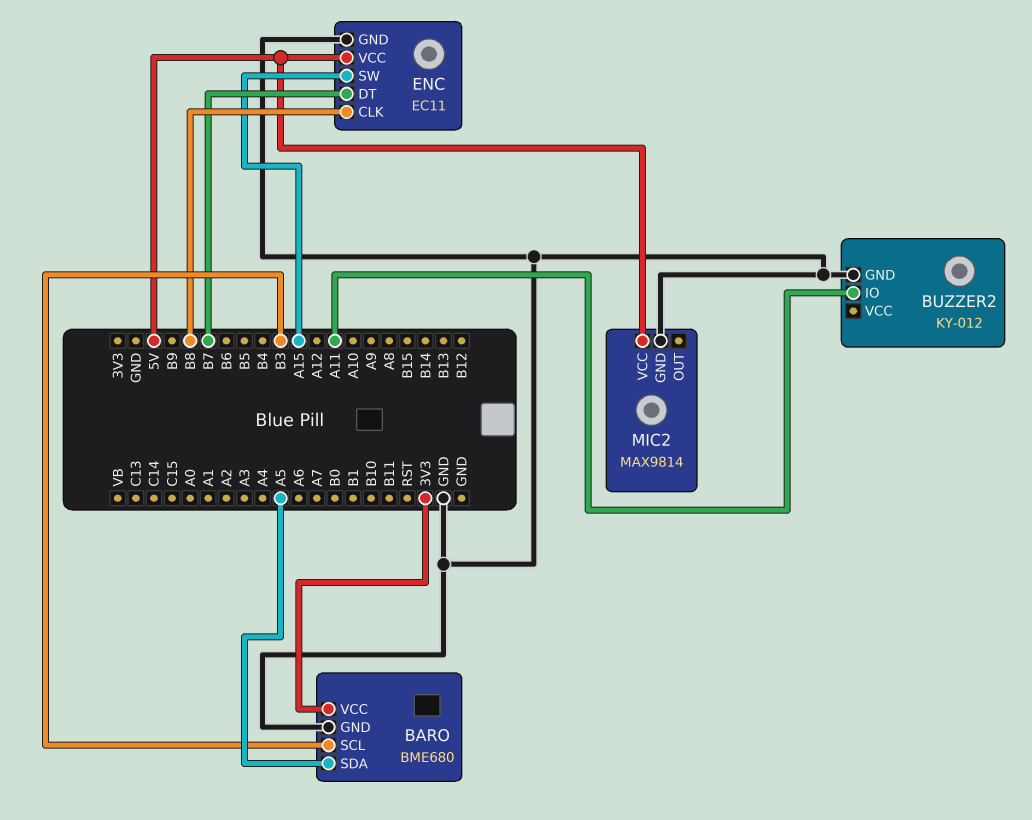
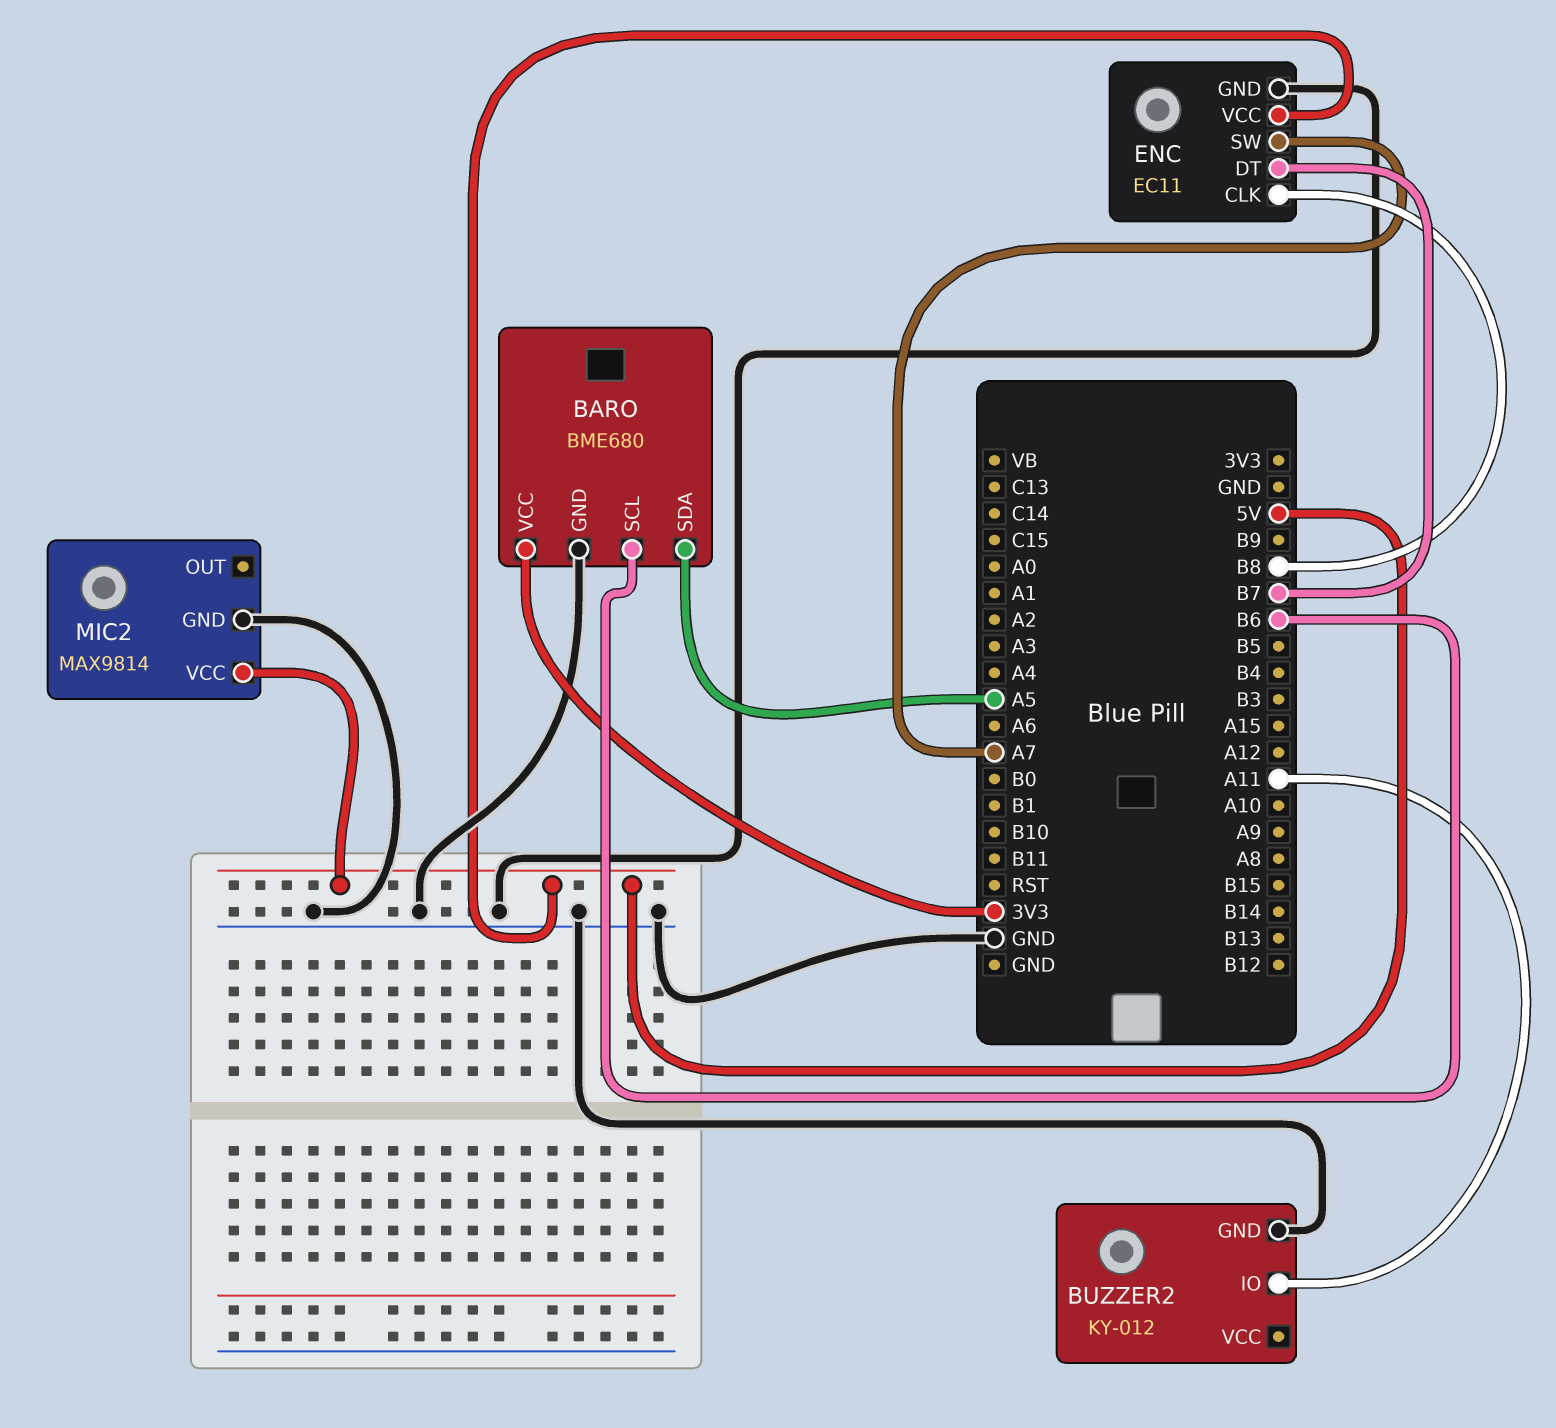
BARO pin SCL: B3 -> B6
ENC pin SW: A15 -> A7

